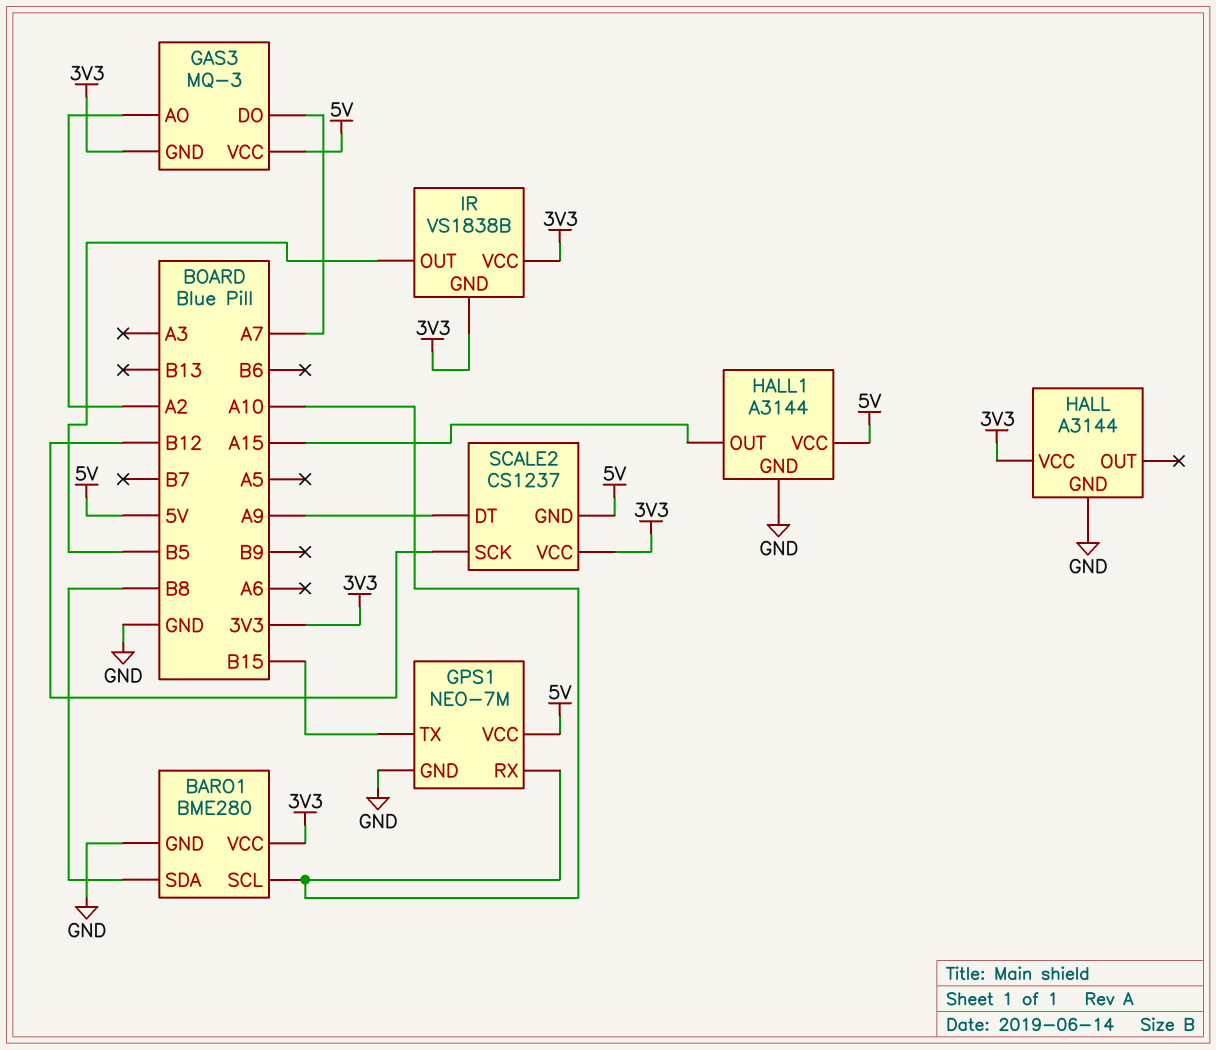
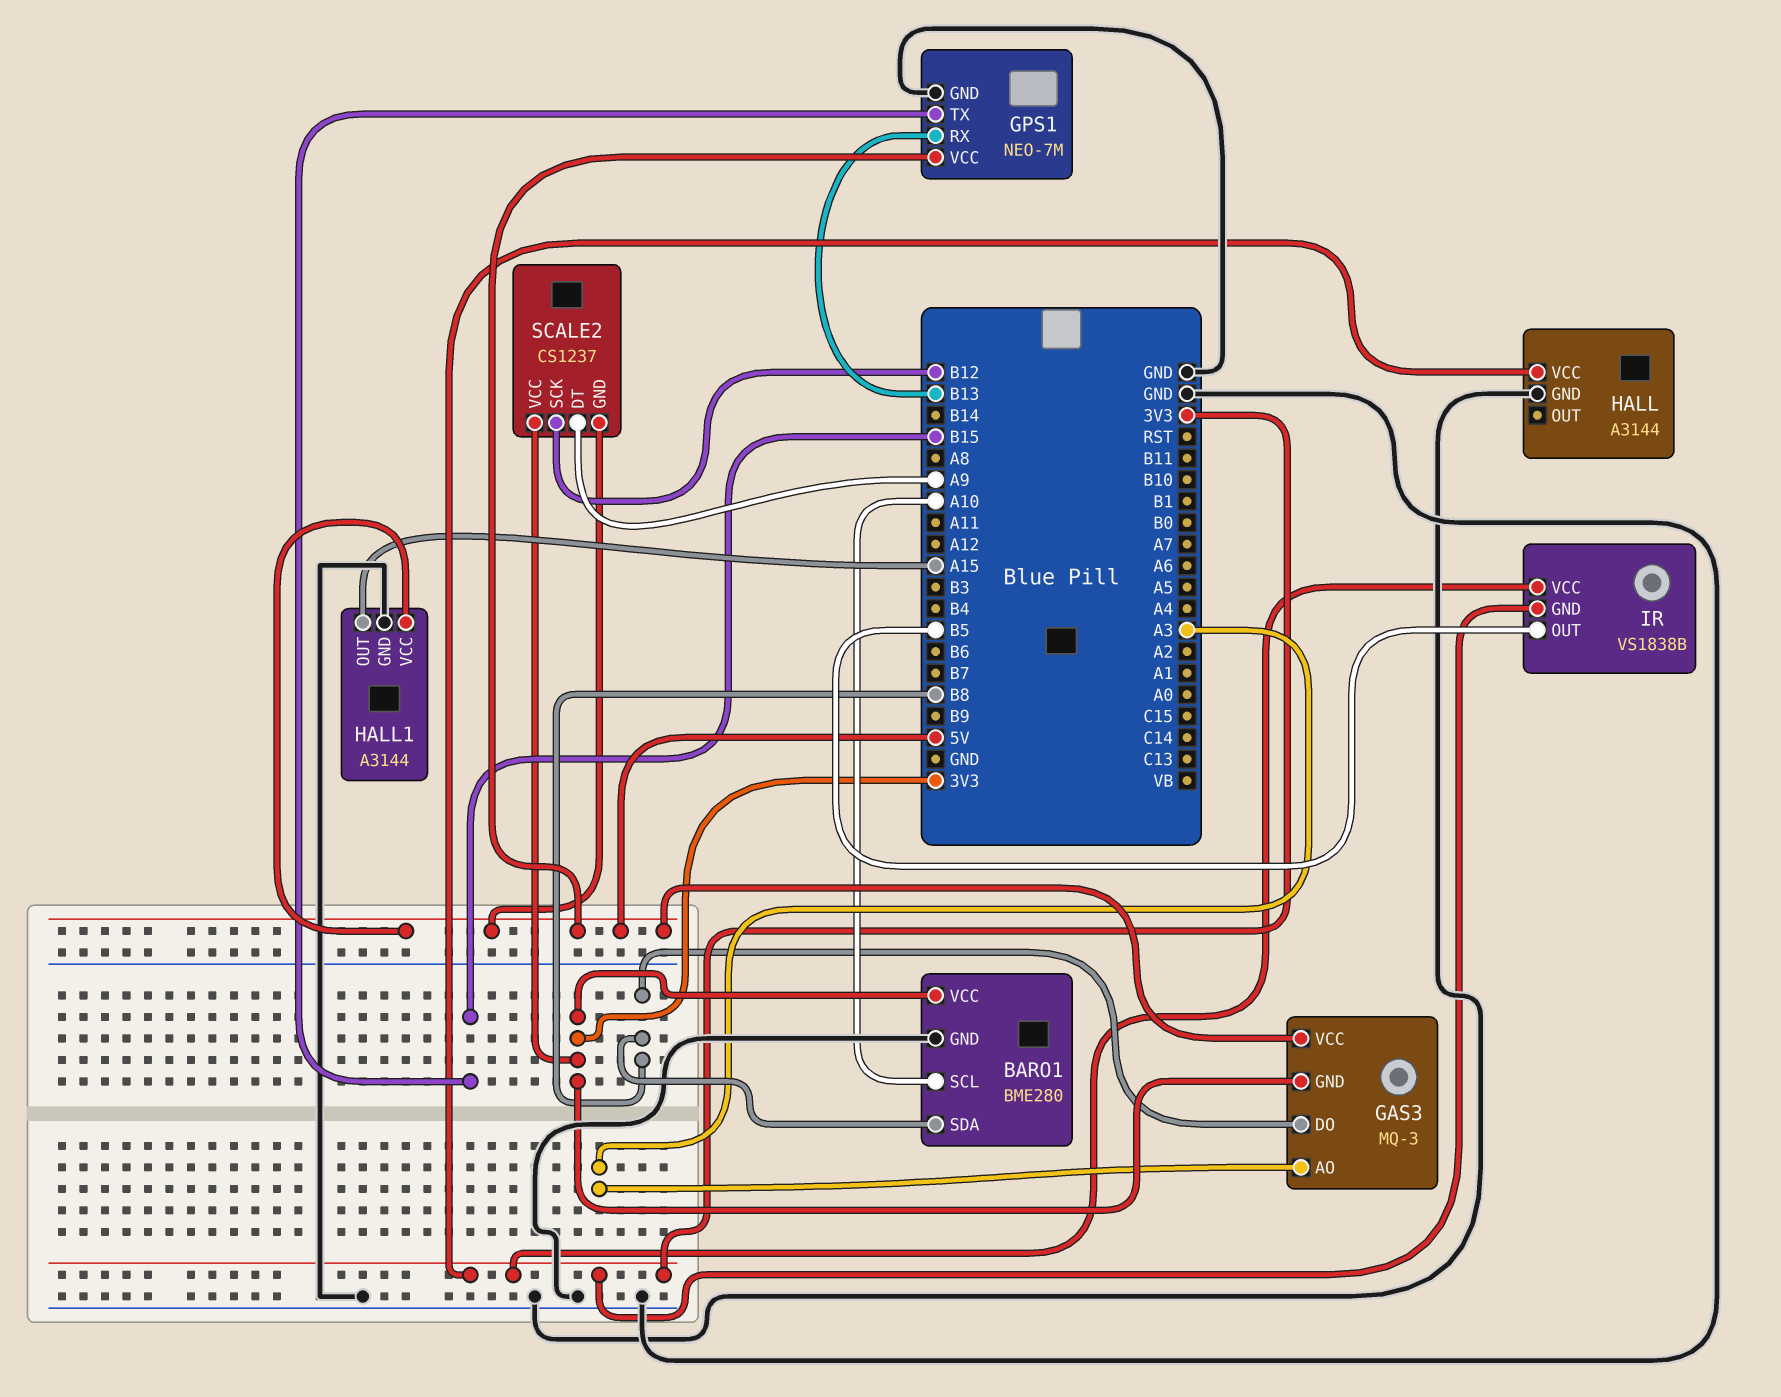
GAS3 pin AO: A2 -> A3
GAS3 pin DO: A7 -> B8
GPS1 pin RX: A10 -> B13

